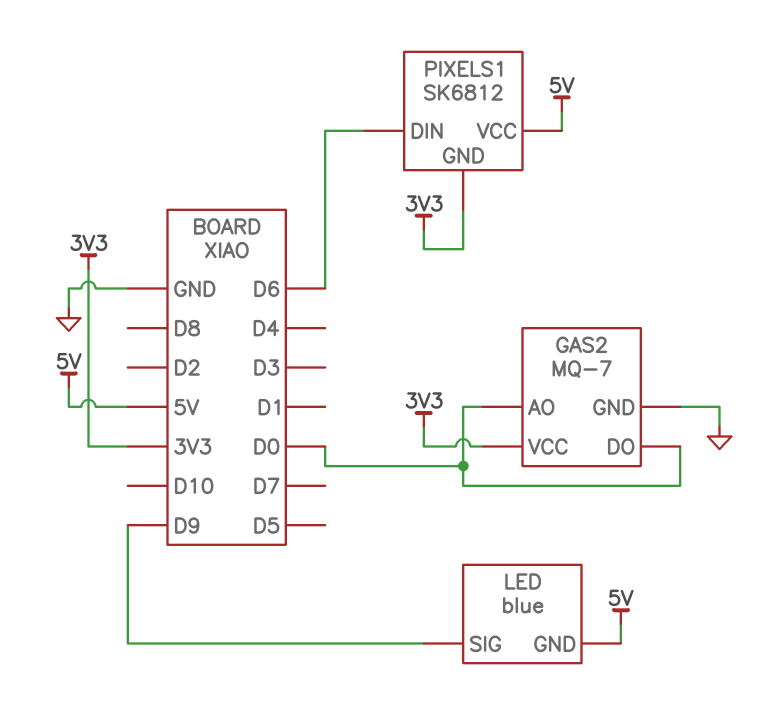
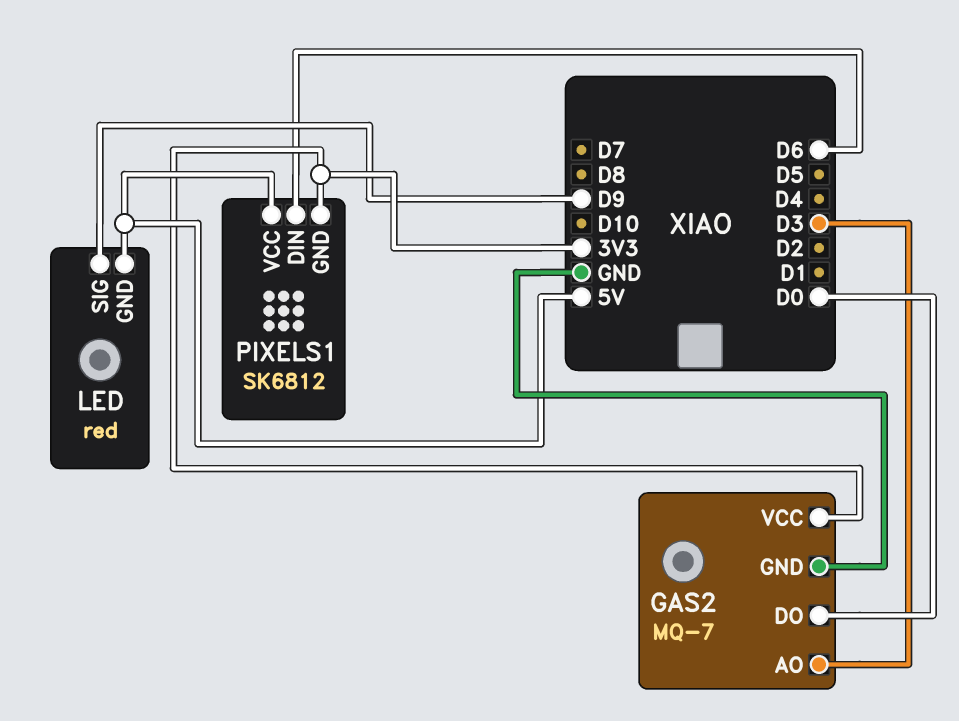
GAS2 pin AO: D0 -> D3
LED: blue -> red

